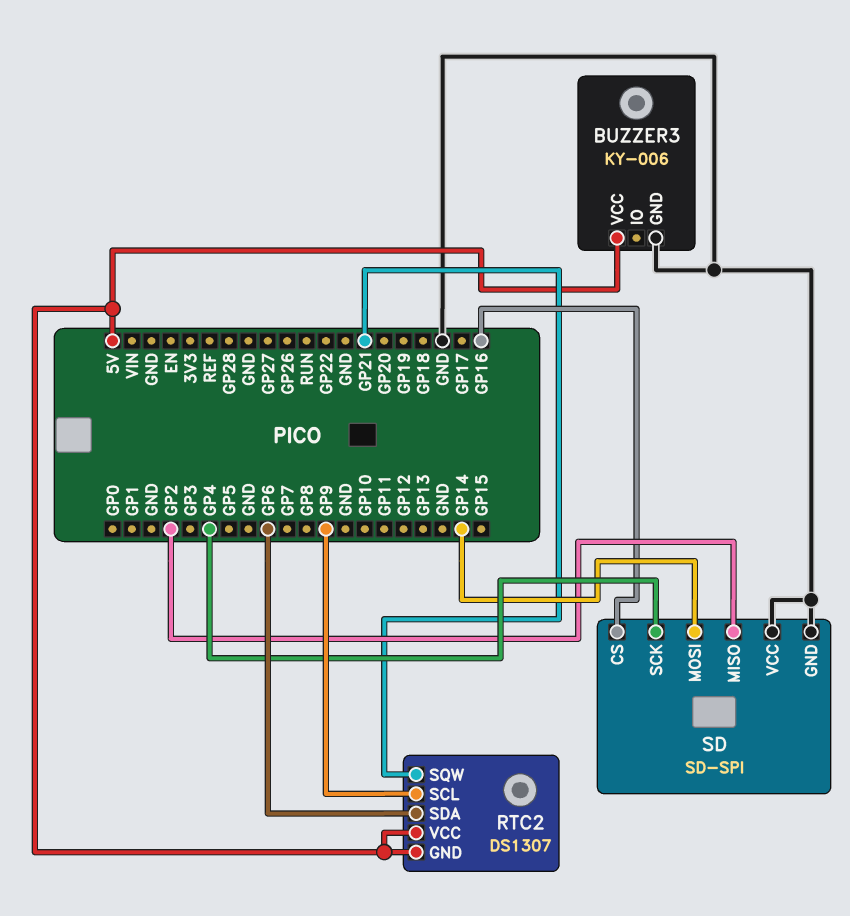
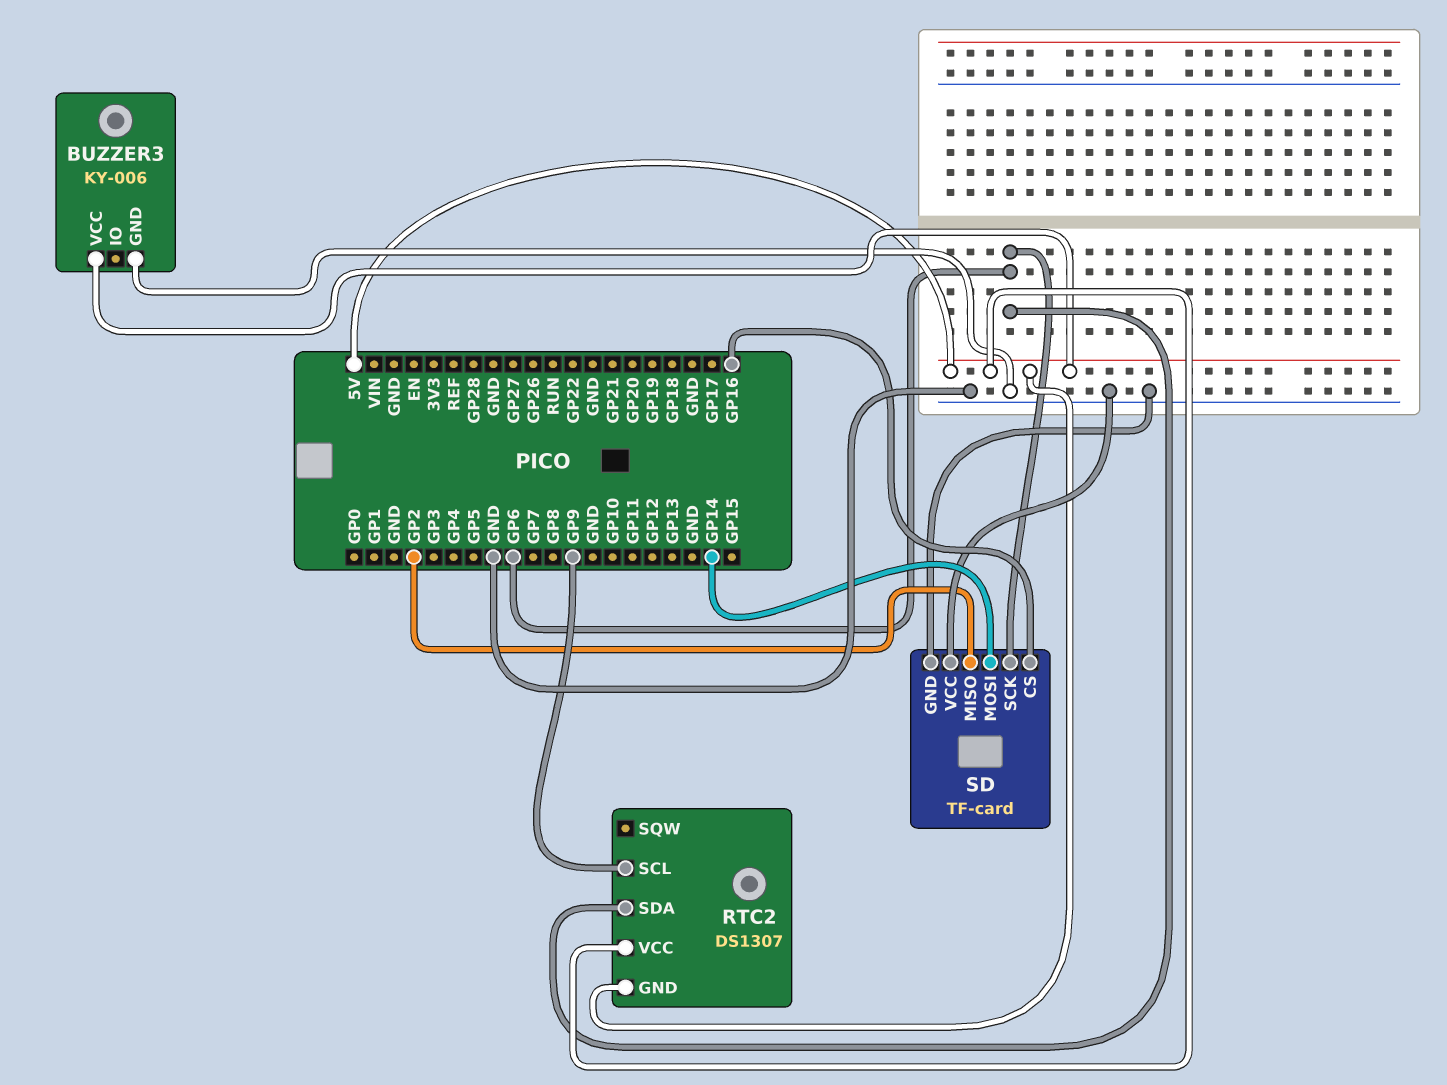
RTC2 pin SQW: GP21 -> none
SD: SD-SPI -> TF-card
SD pin SCK: GP4 -> GP6

